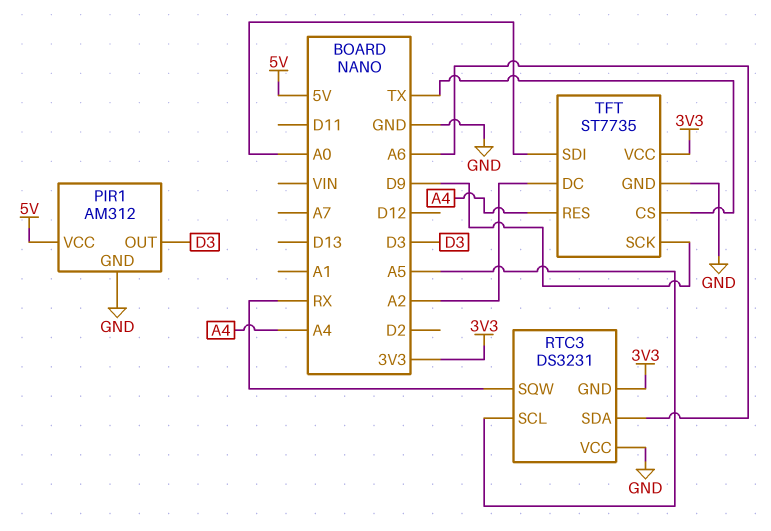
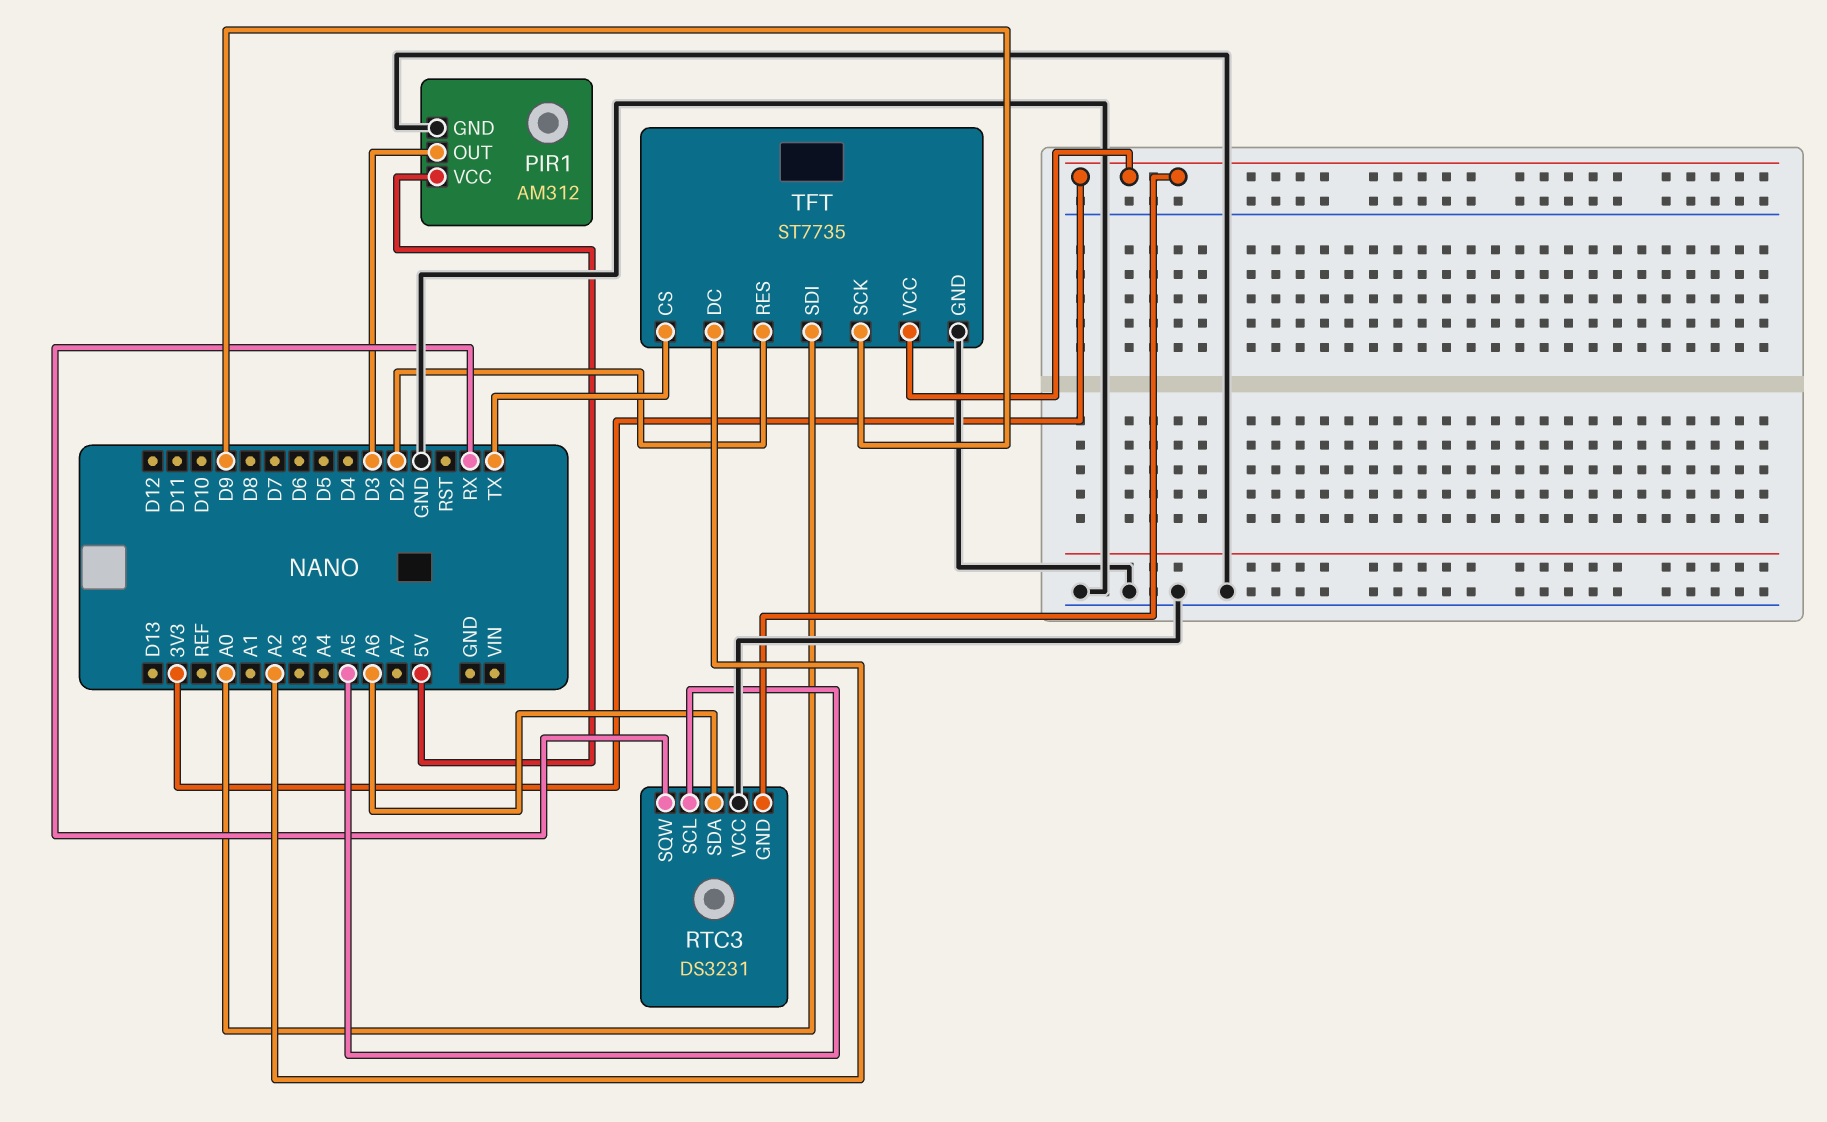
TFT pin RES: A4 -> D2

